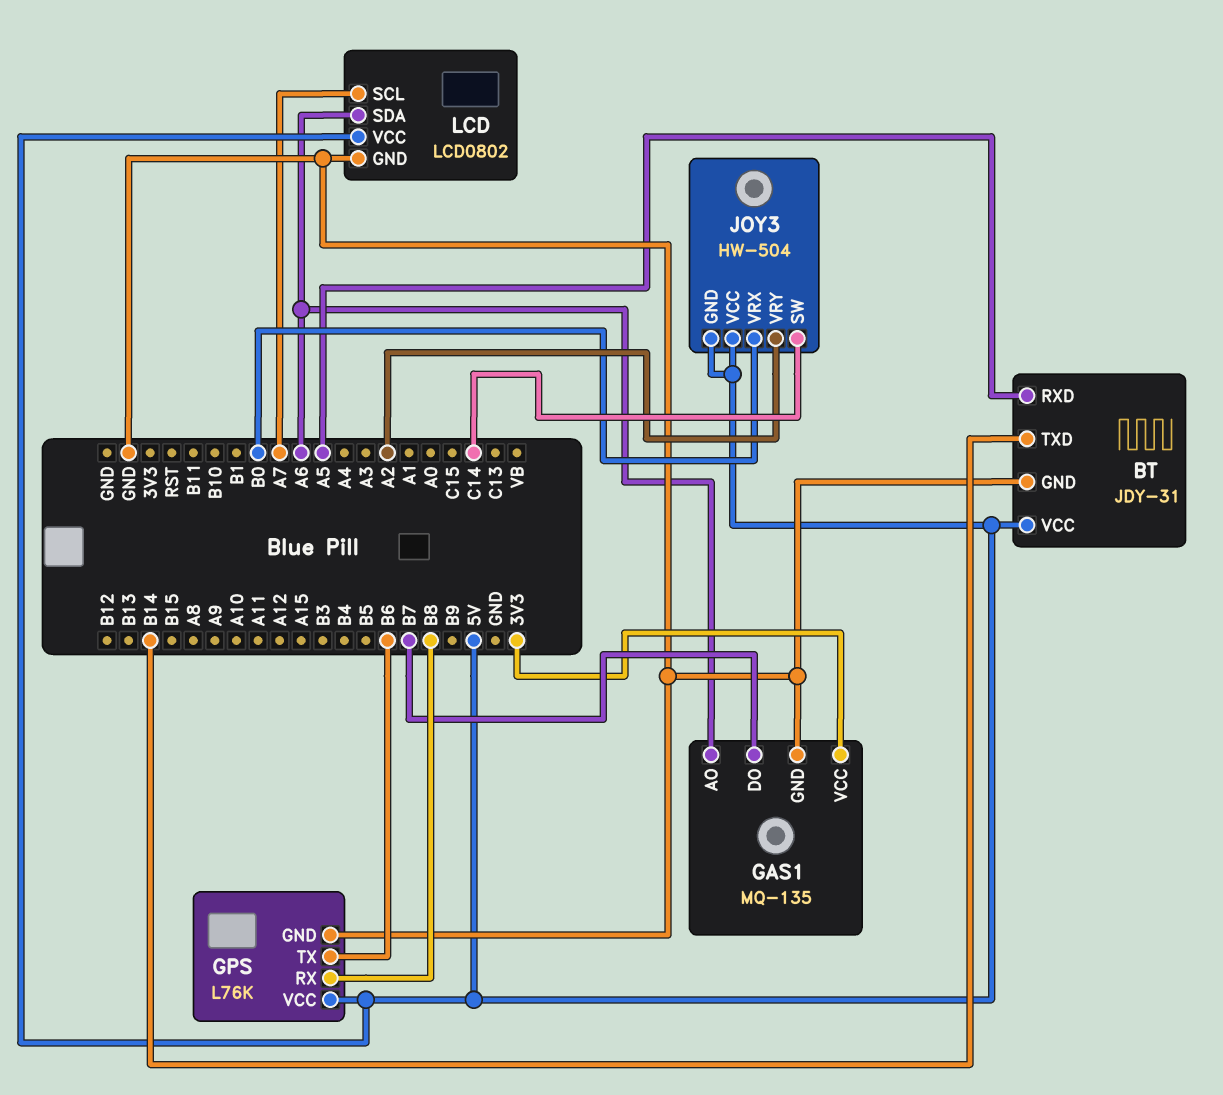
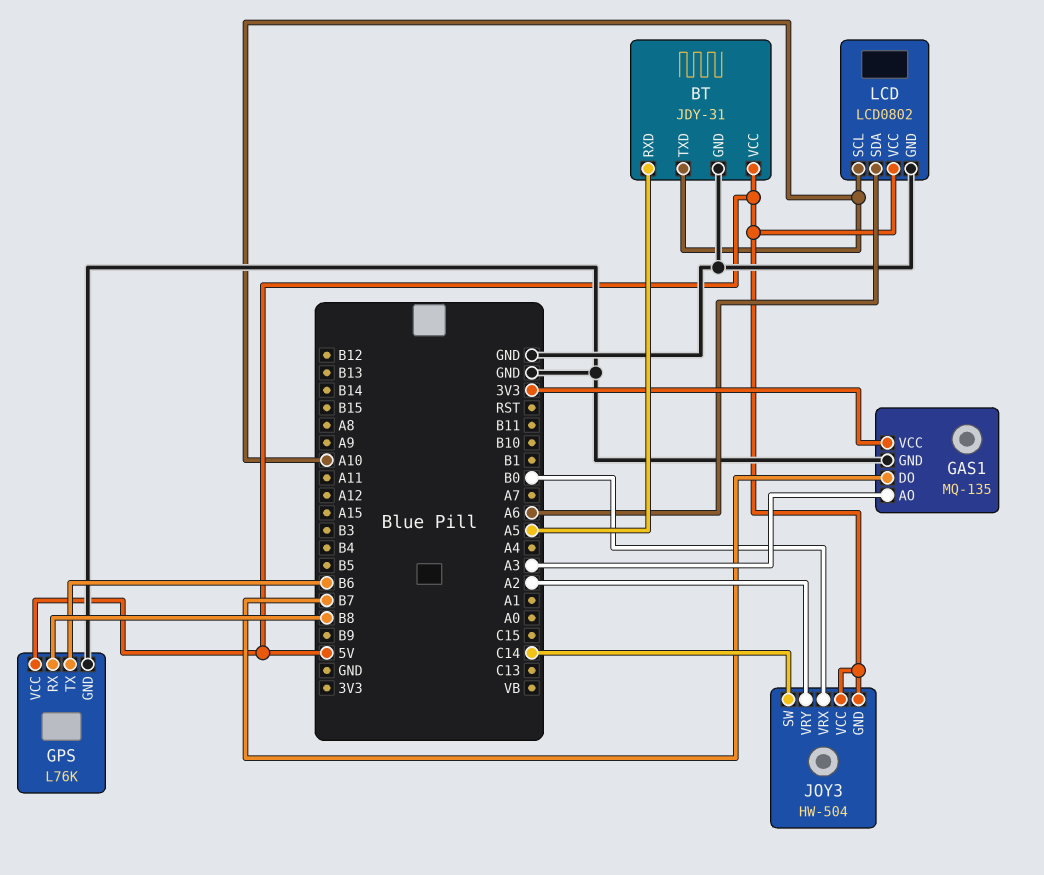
BT pin TXD: B14 -> A10
GAS1 pin AO: A6 -> A3
LCD pin SCL: A7 -> A10

